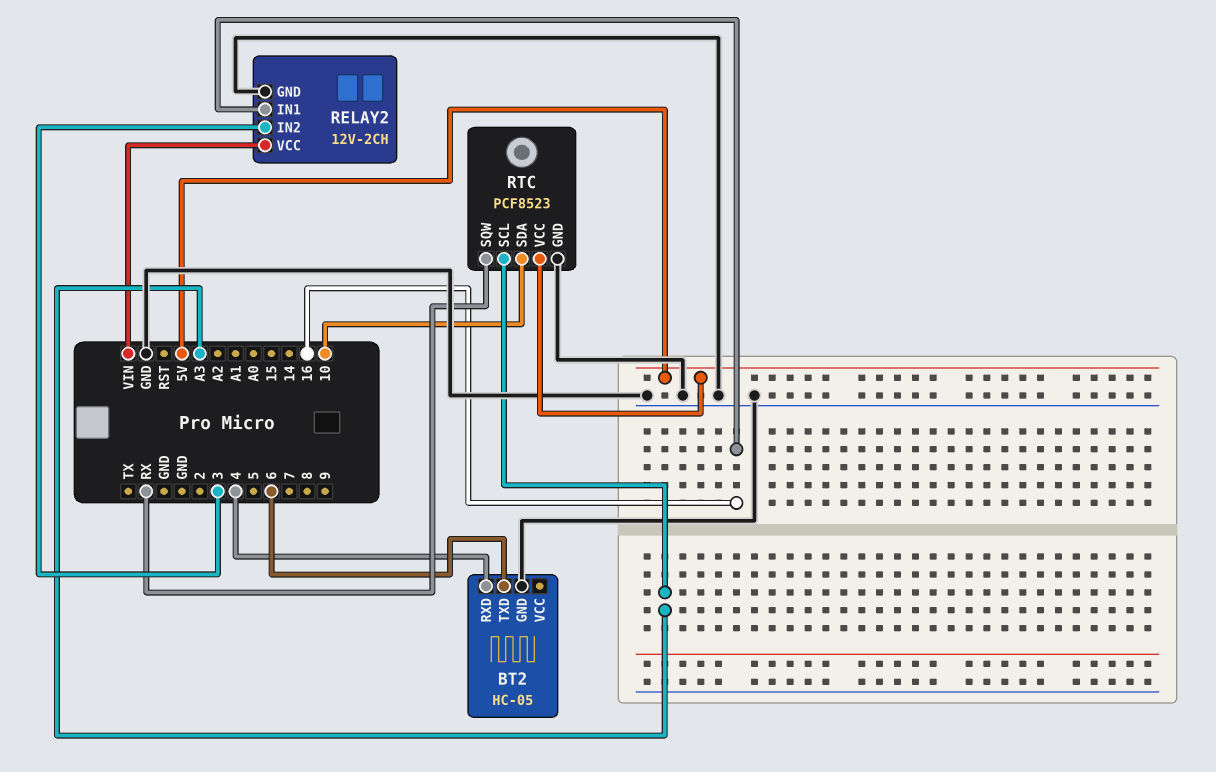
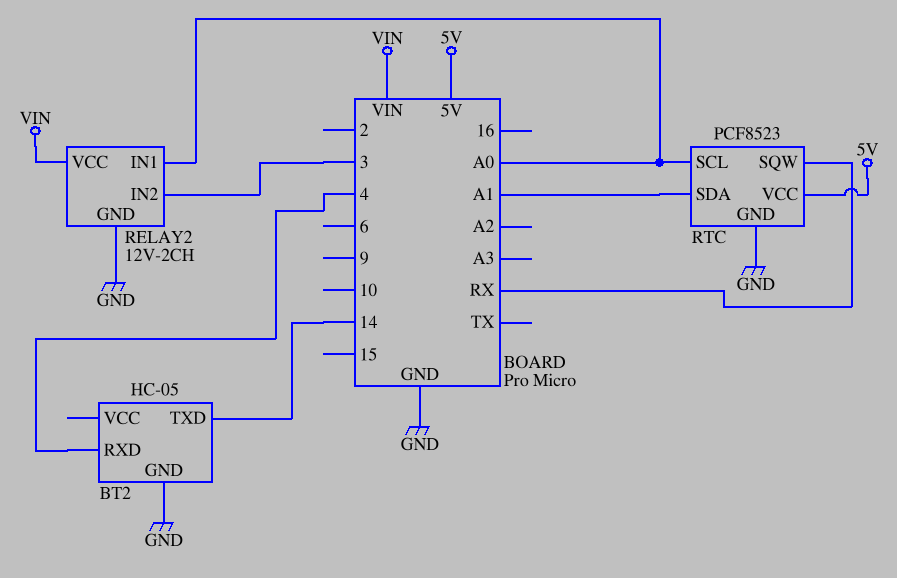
BT2 pin TXD: 6 -> 14
RELAY2 pin IN1: 16 -> A0
RTC pin SCL: A3 -> A0
RTC pin SDA: 10 -> A1

